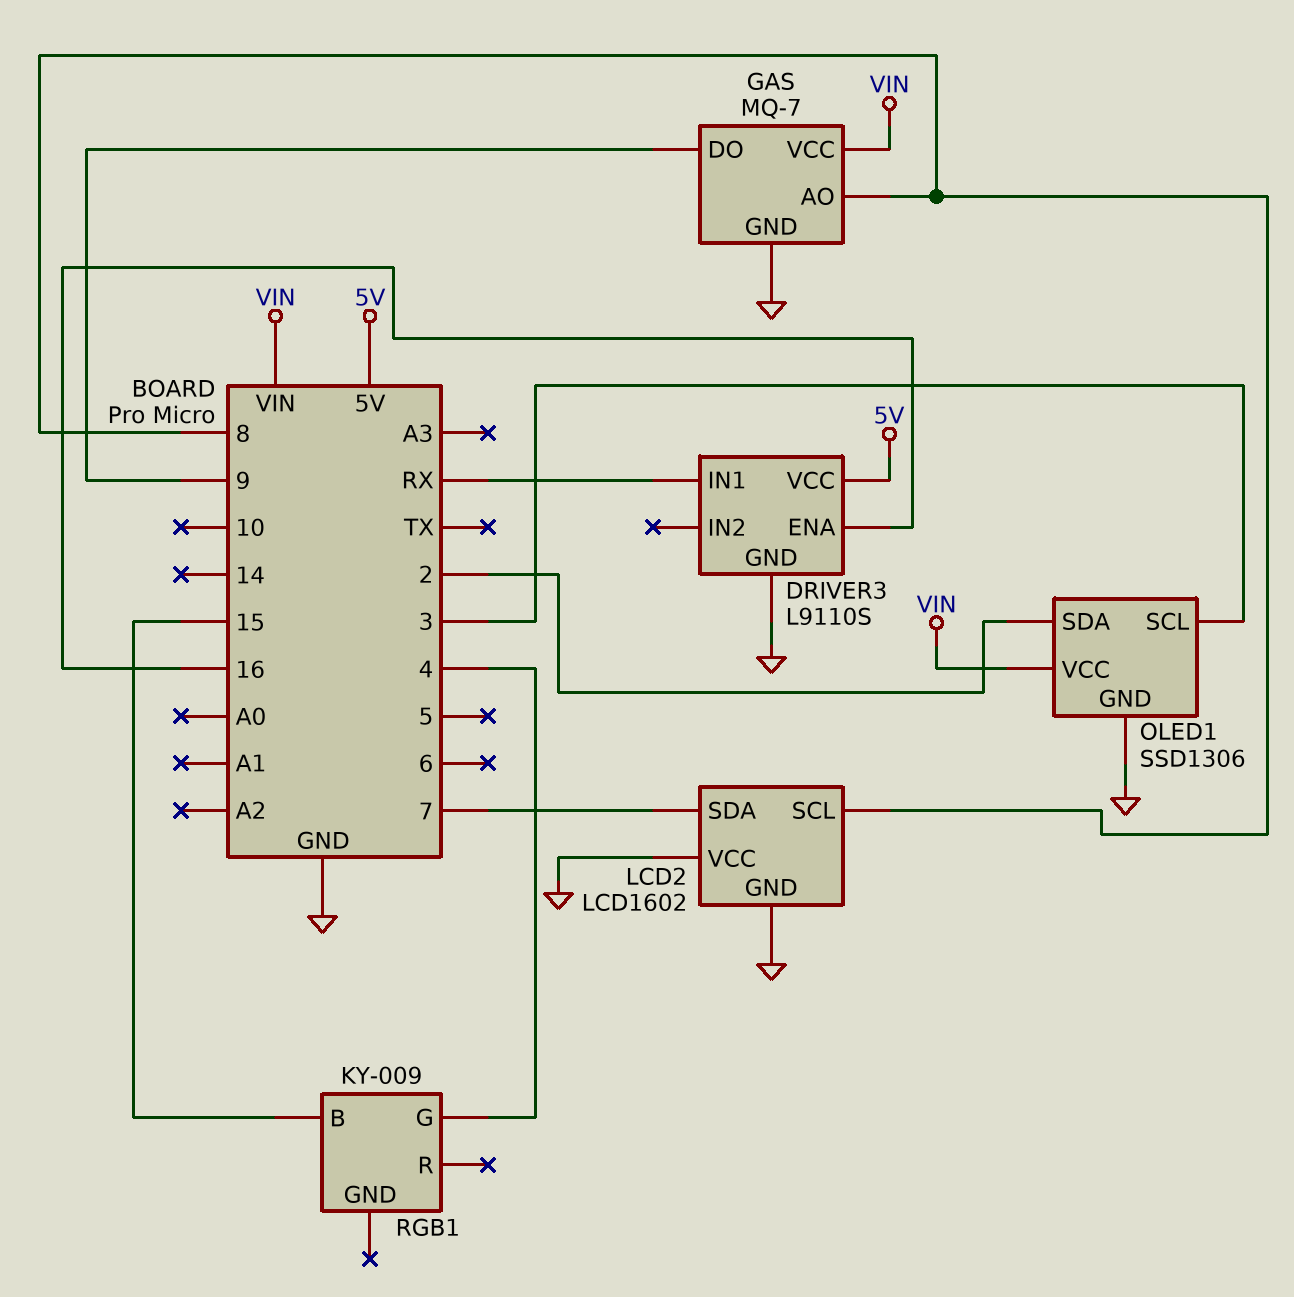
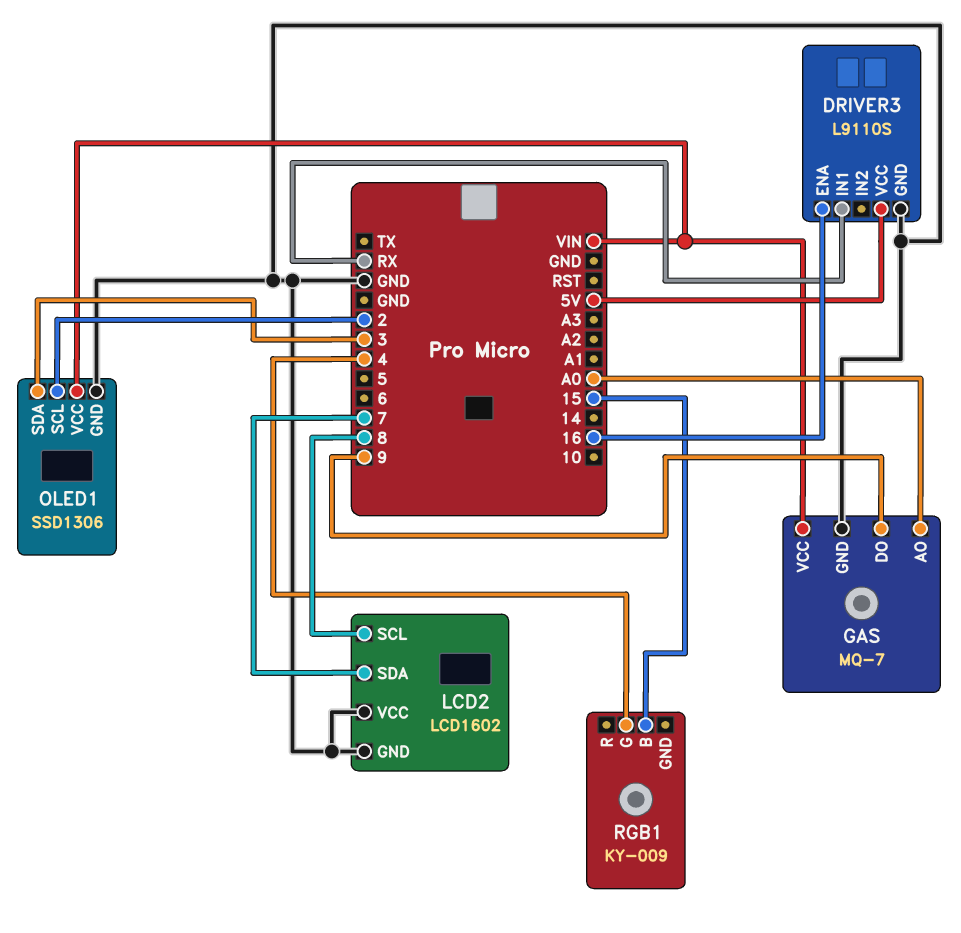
GAS pin AO: 8 -> A0
OLED1 pin SCL: 3 -> 2
OLED1 pin SDA: 2 -> 3

